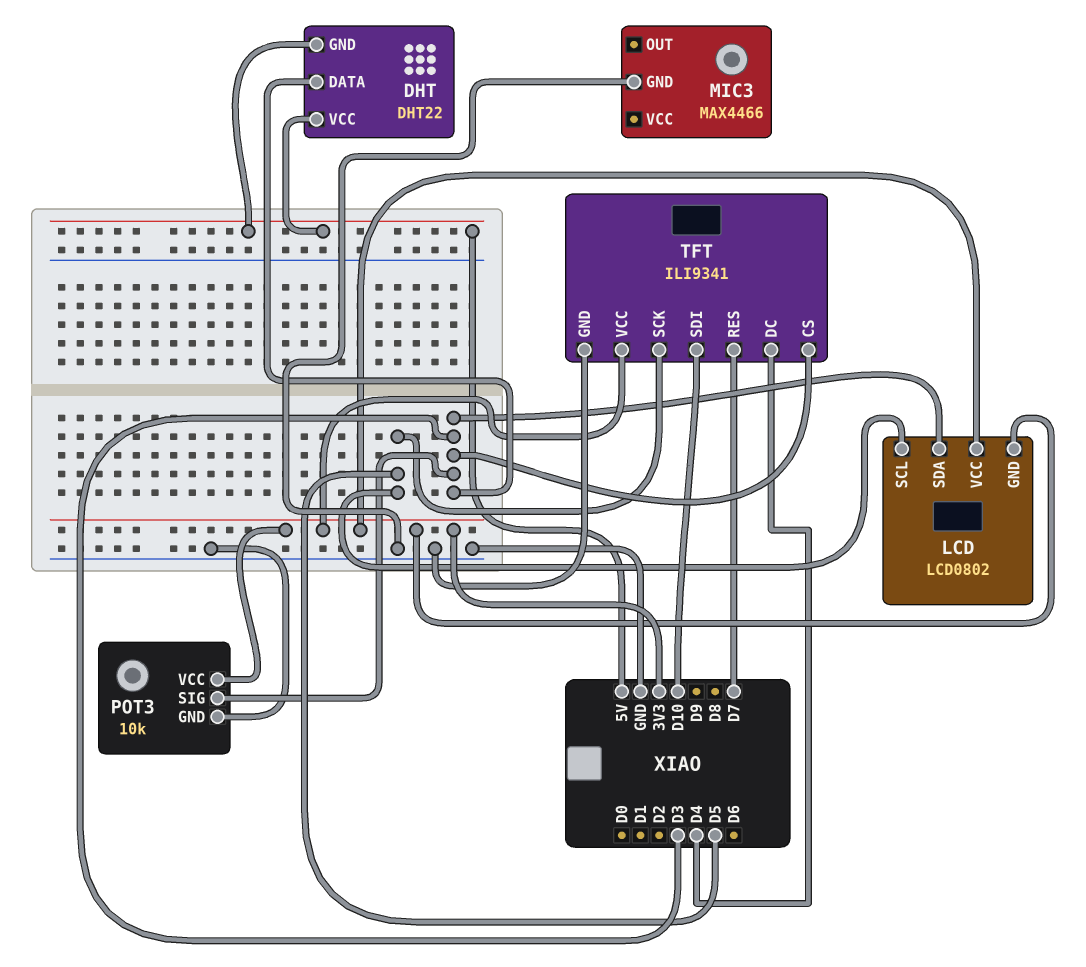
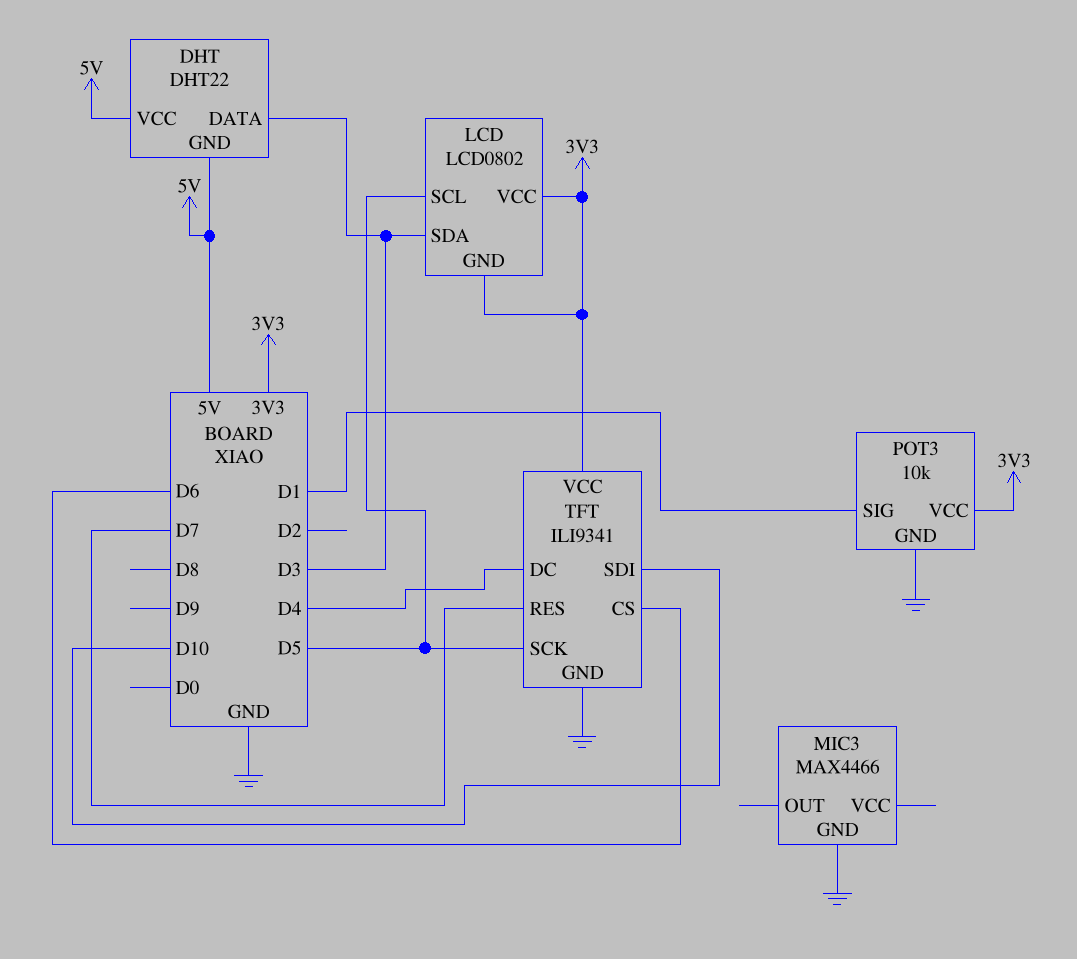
POT3 pin SIG: D3 -> D1
TFT pin CS: D3 -> D6

